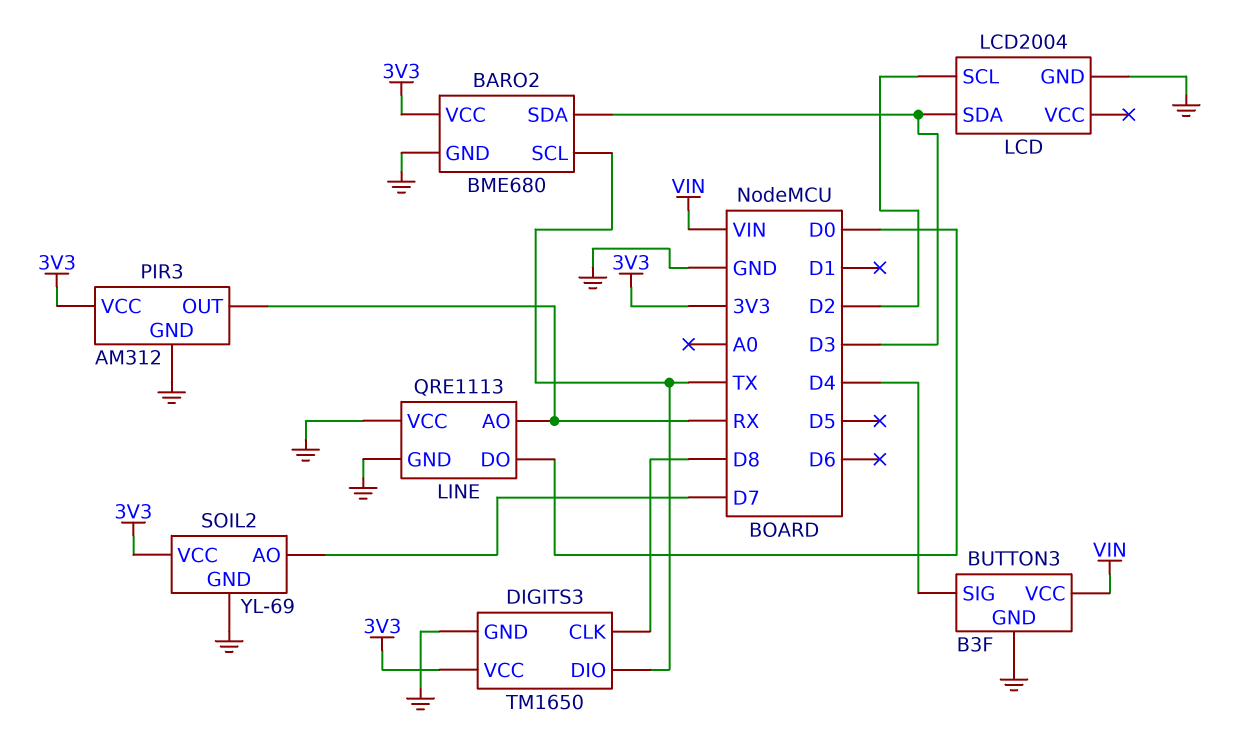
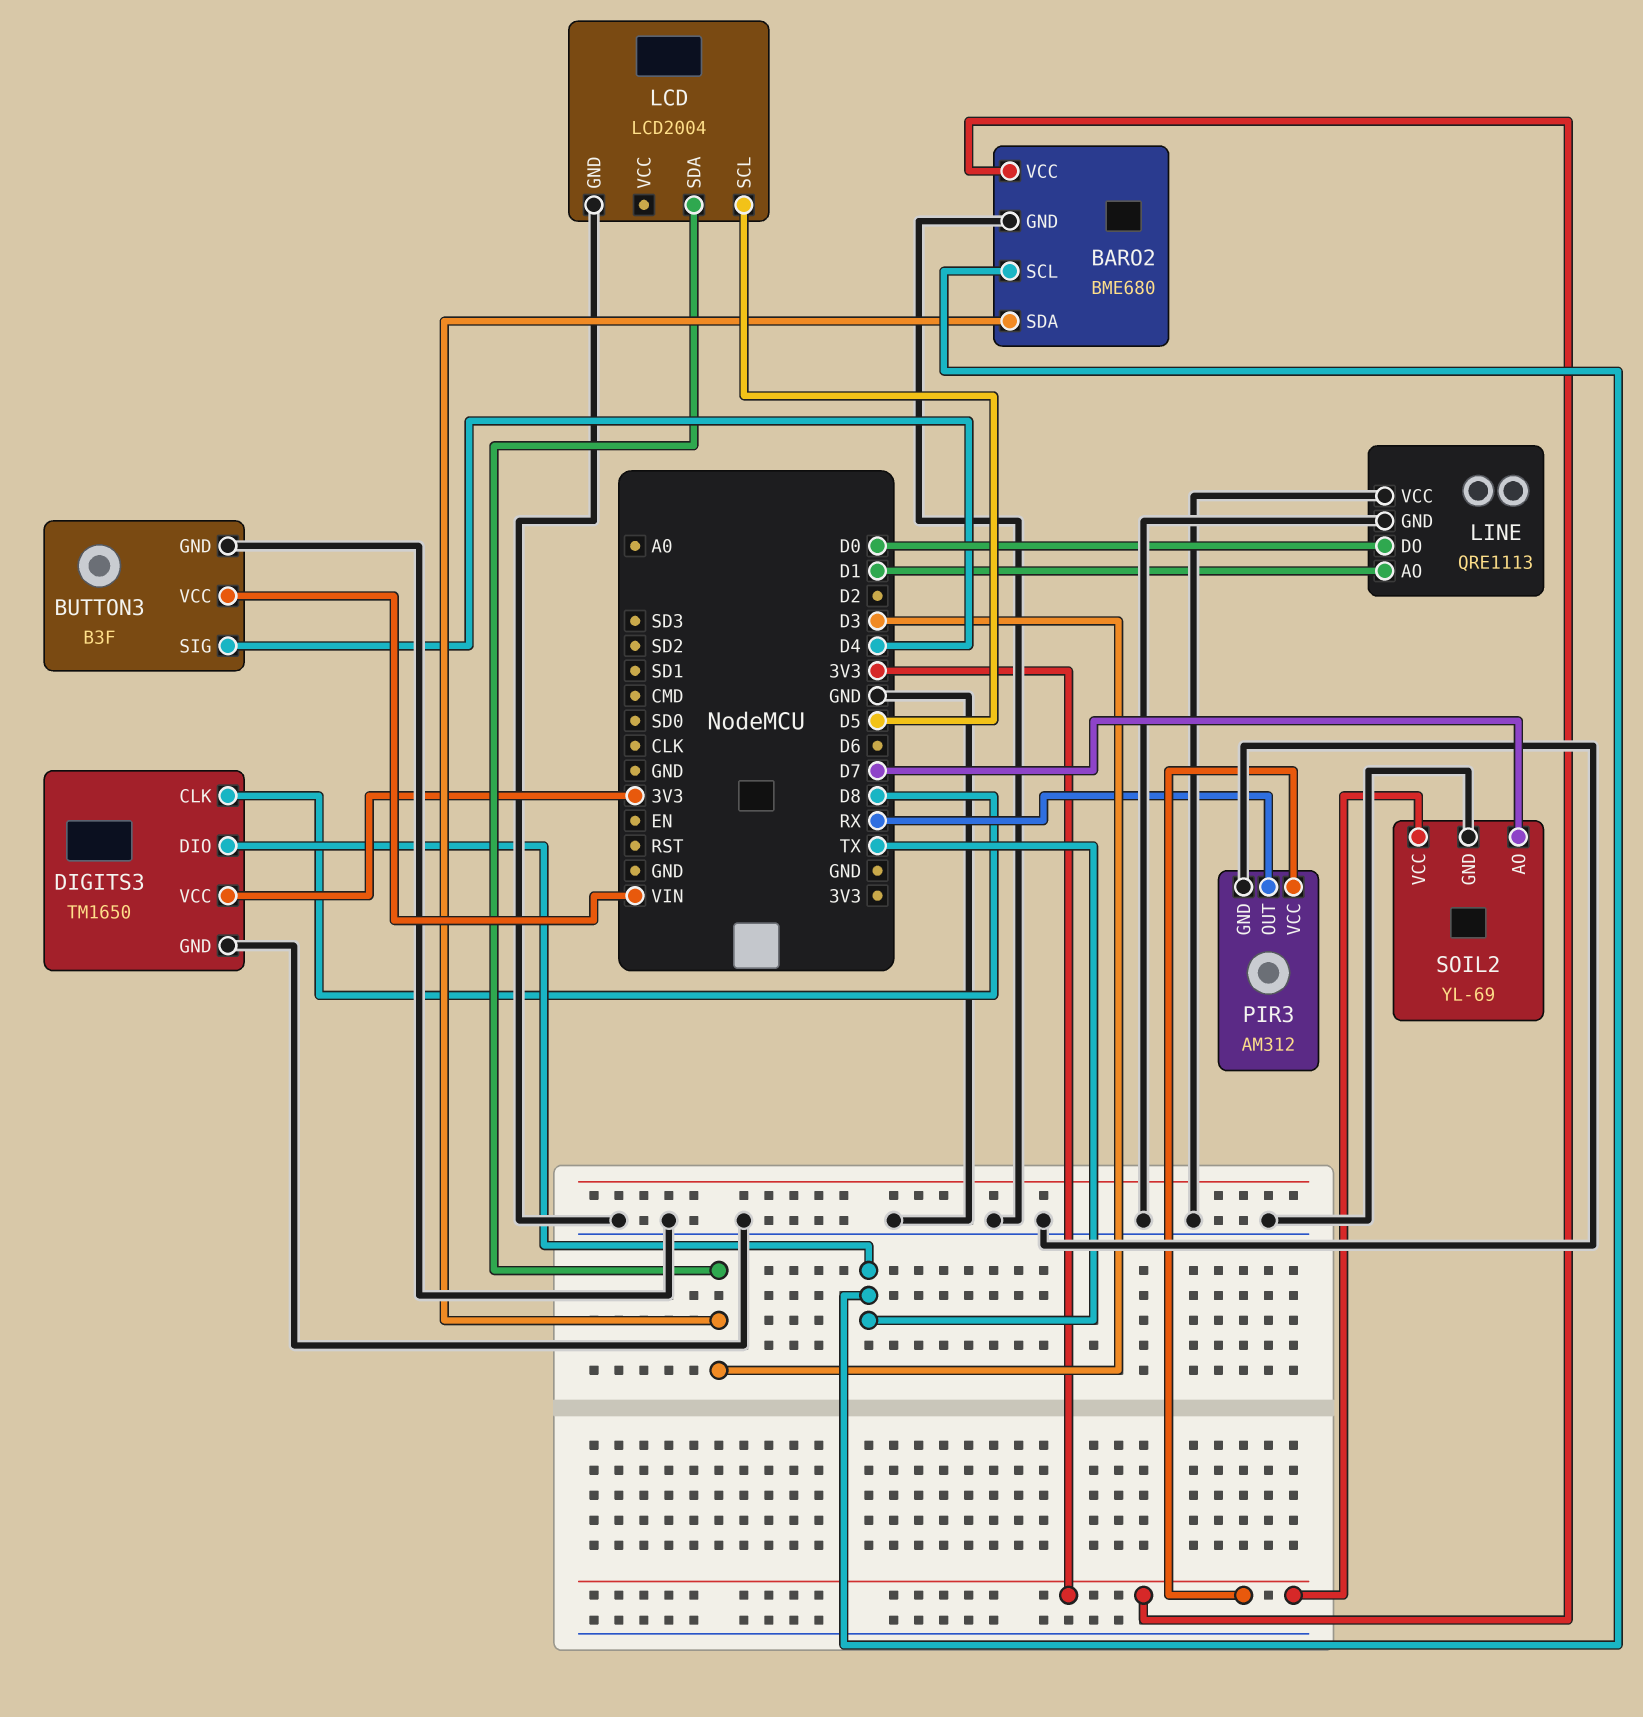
LCD pin SCL: D2 -> D5
LINE pin AO: RX -> D1

